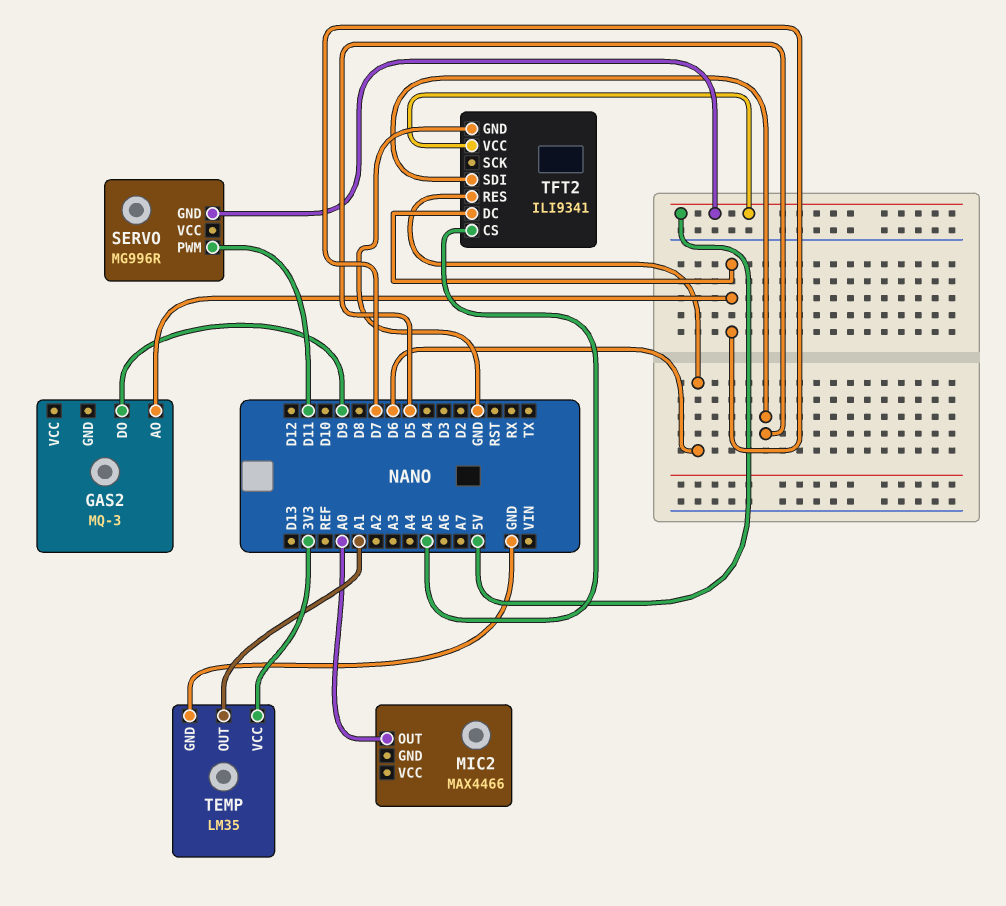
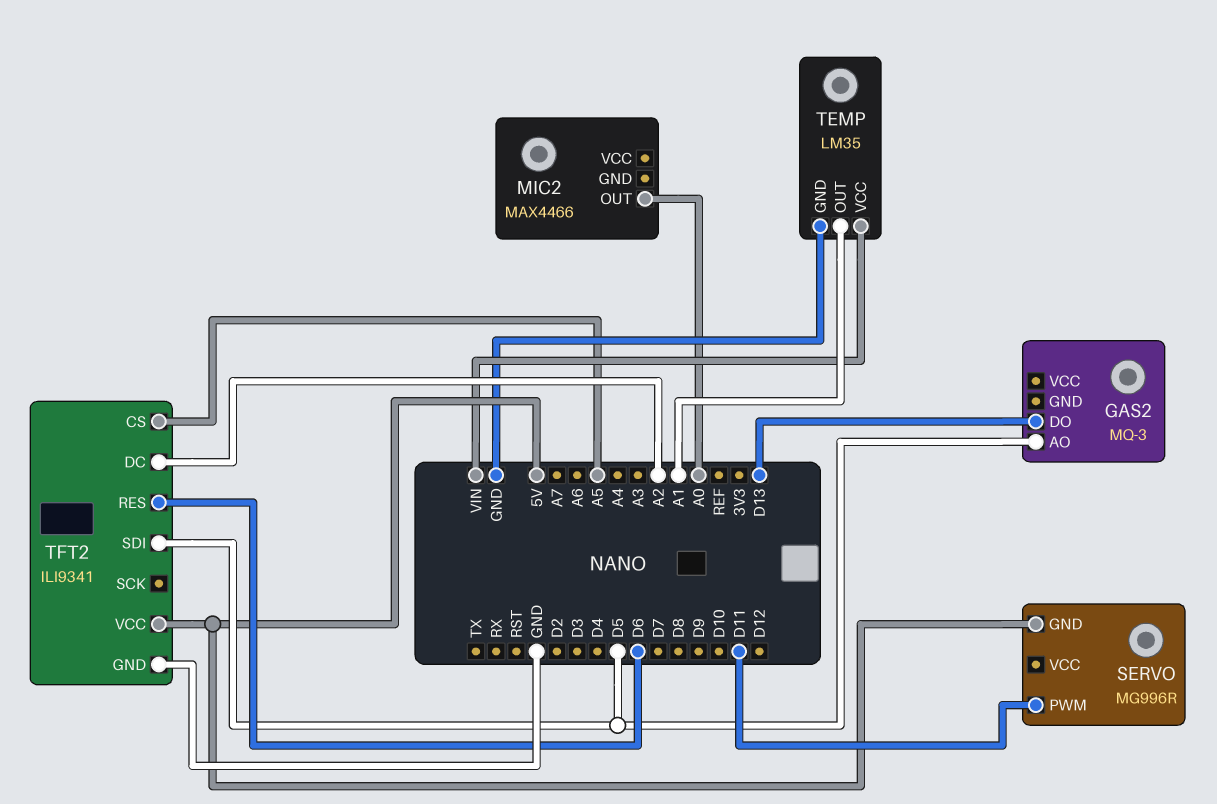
GAS2 pin AO: D7 -> D5
GAS2 pin DO: D9 -> D13
TEMP pin VCC: 3V3 -> VIN
TFT2 pin DC: D7 -> A2

